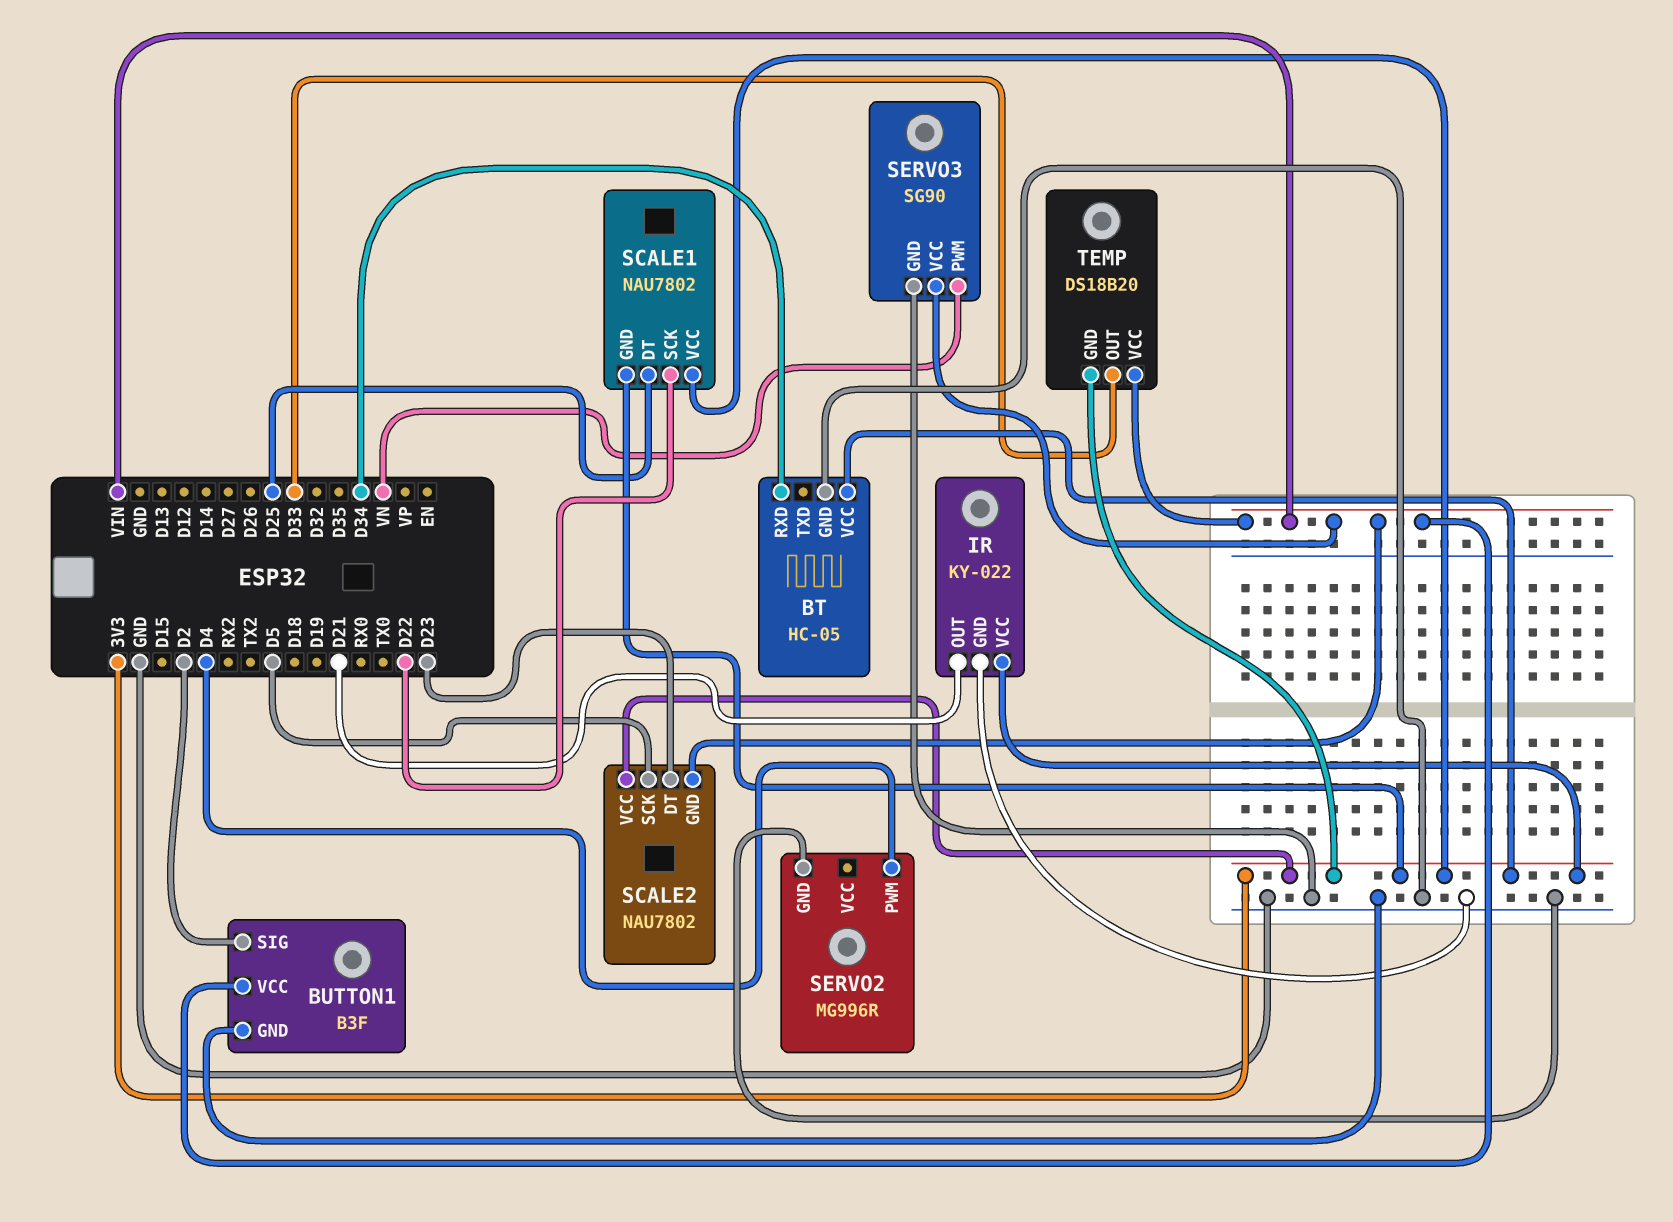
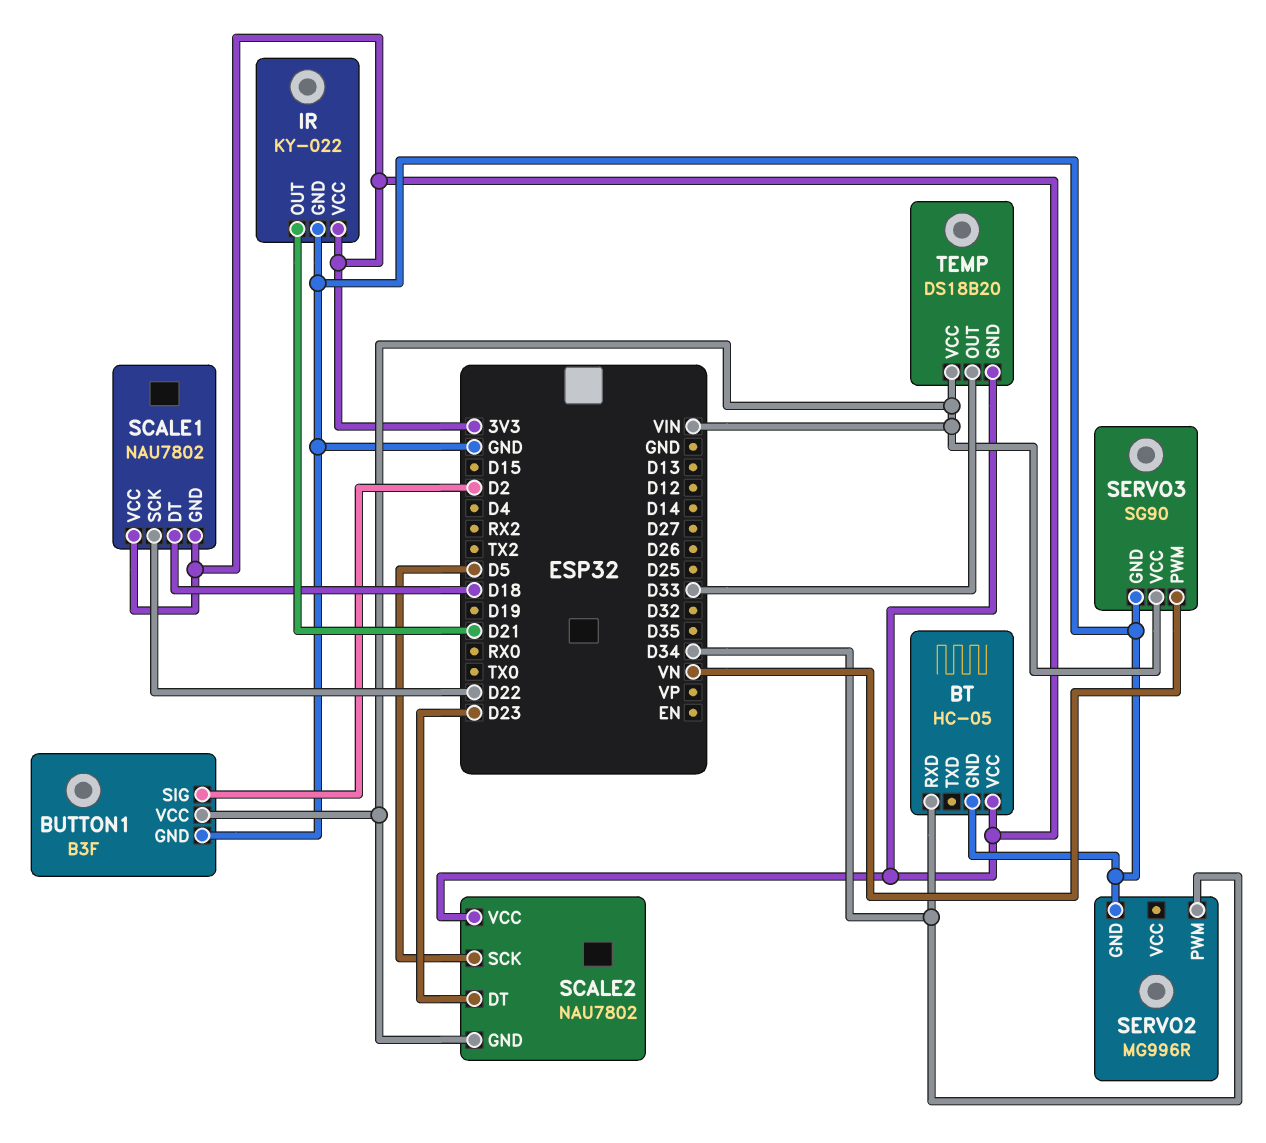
SCALE1 pin DT: D25 -> D18
SERVO2 pin PWM: D4 -> D34

